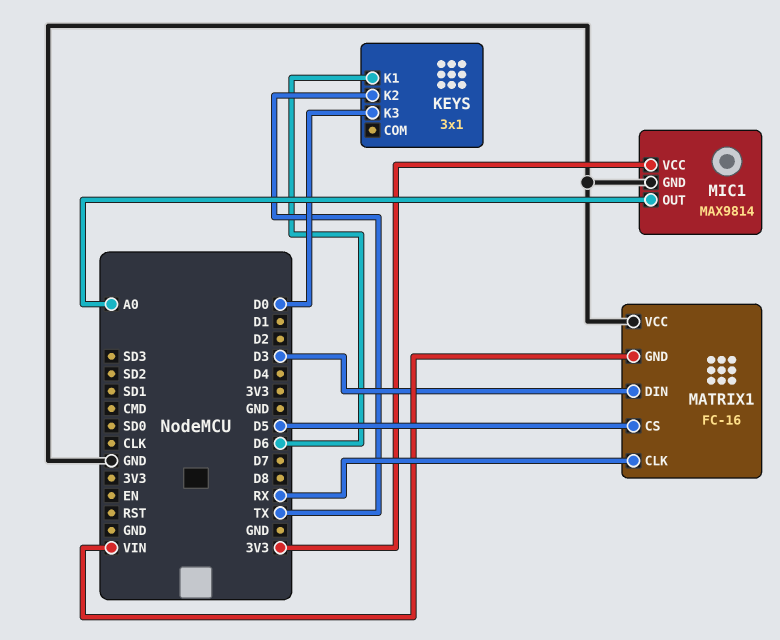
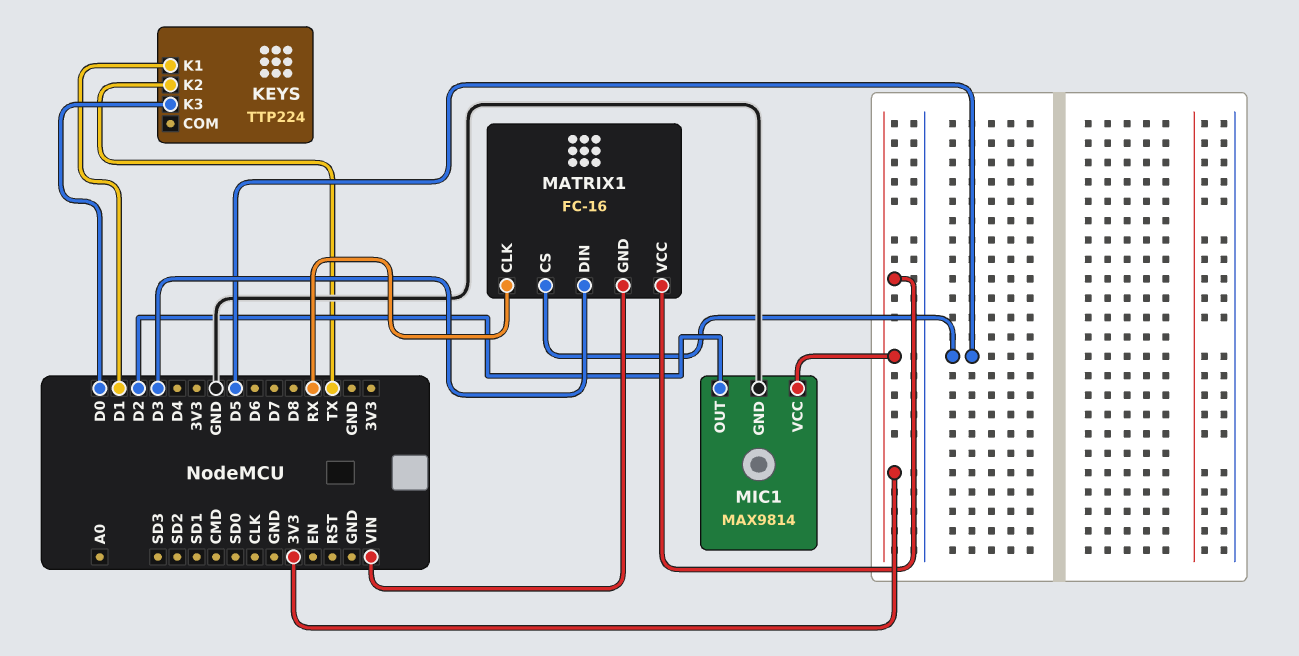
KEYS: 3x1 -> TTP224
KEYS pin K1: D6 -> D1
MATRIX1 pin VCC: GND -> 3V3
MIC1 pin OUT: A0 -> D2

